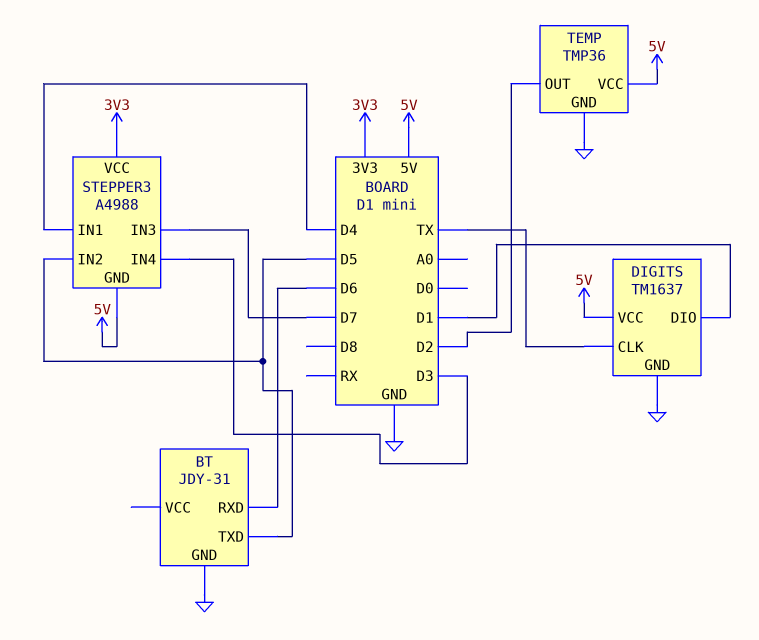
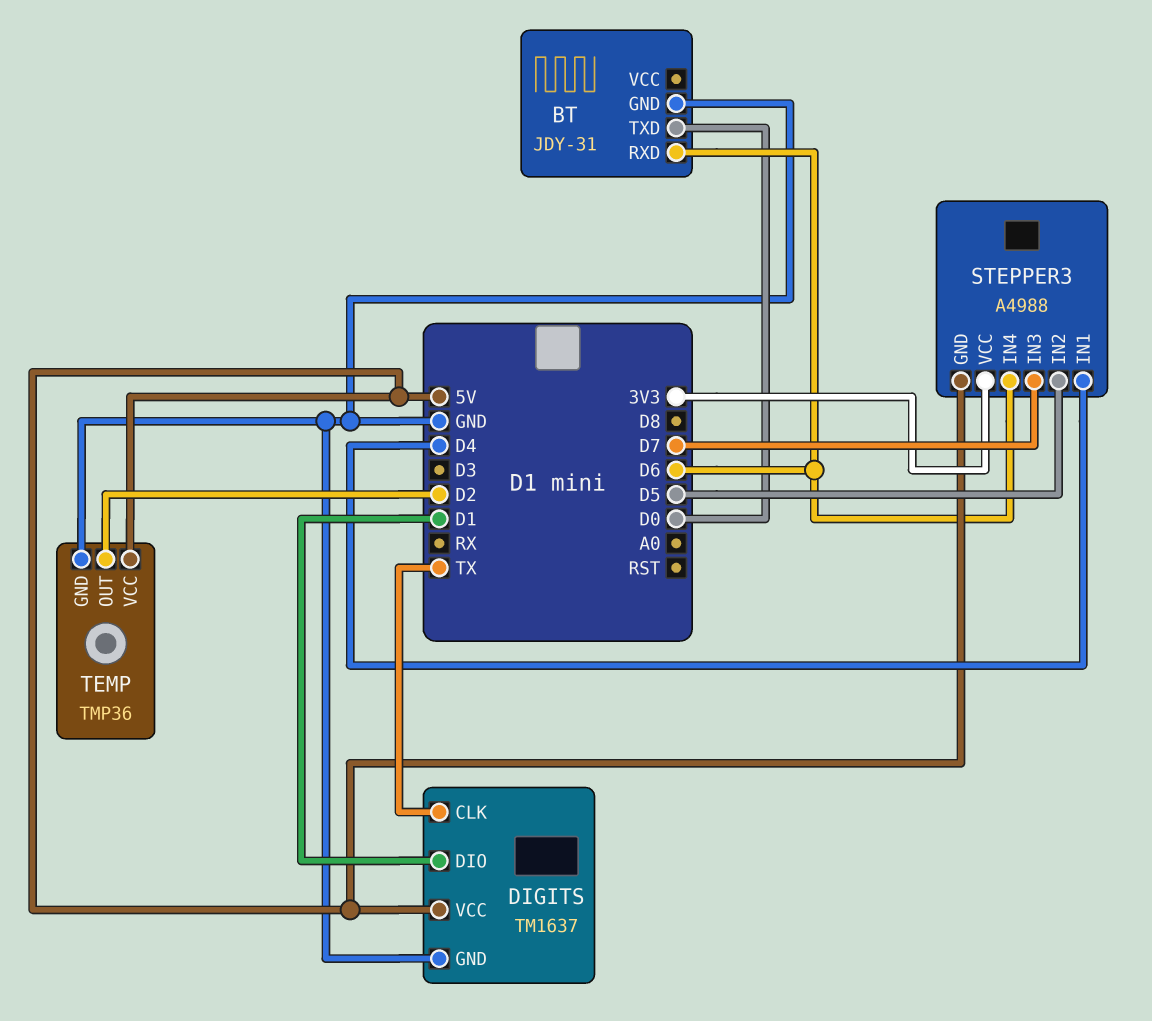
BT pin TXD: D5 -> D0
STEPPER3 pin IN4: D3 -> D6

